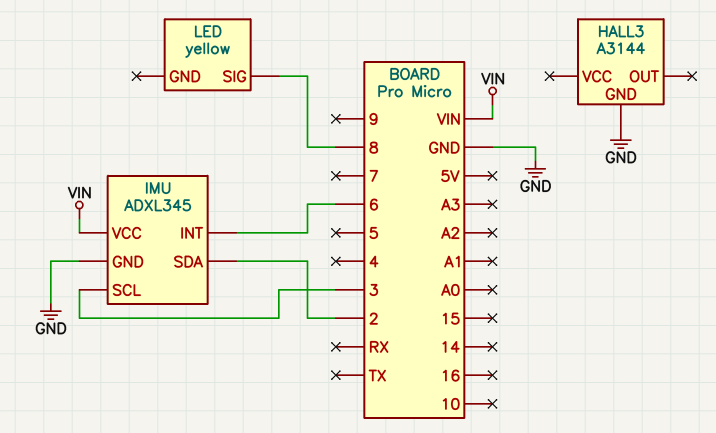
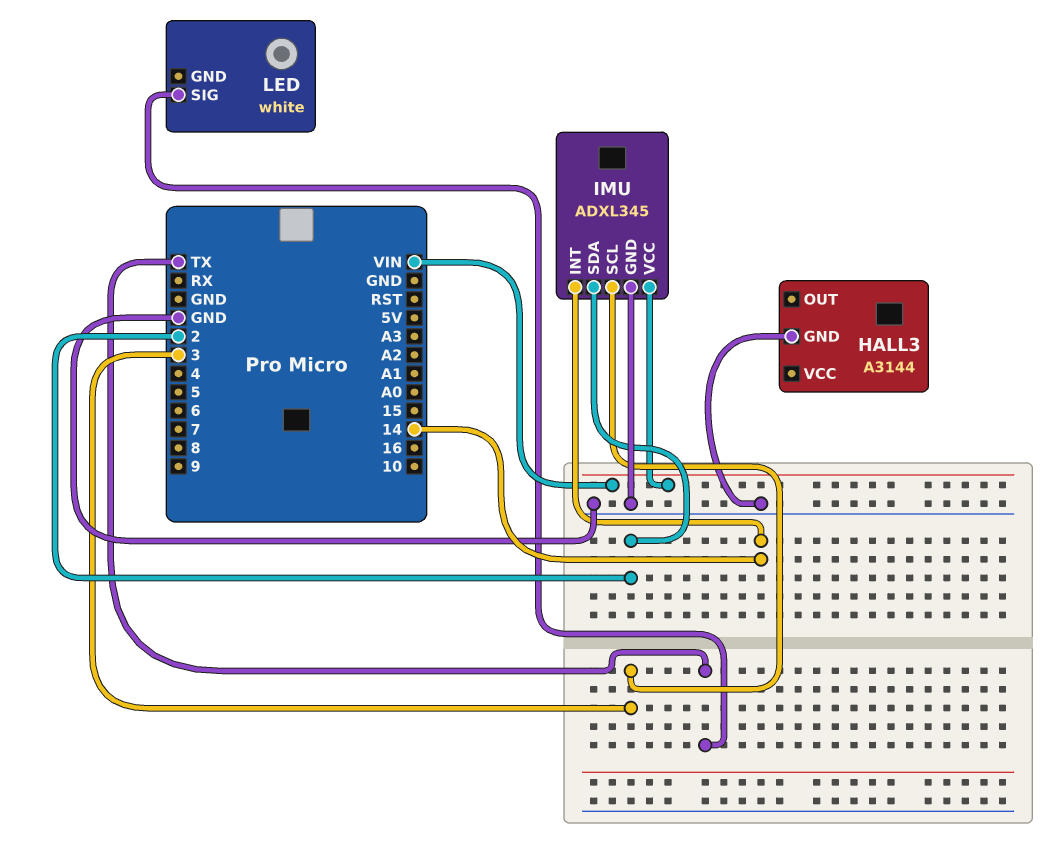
IMU pin INT: 6 -> 14
LED: yellow -> white
LED pin SIG: 8 -> TX

